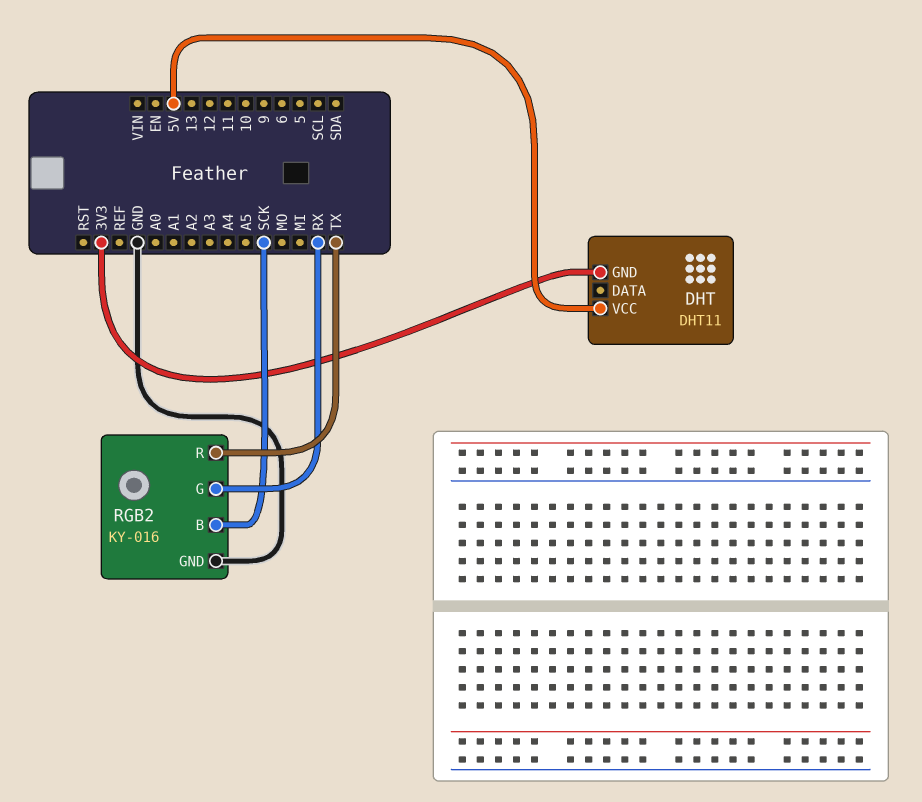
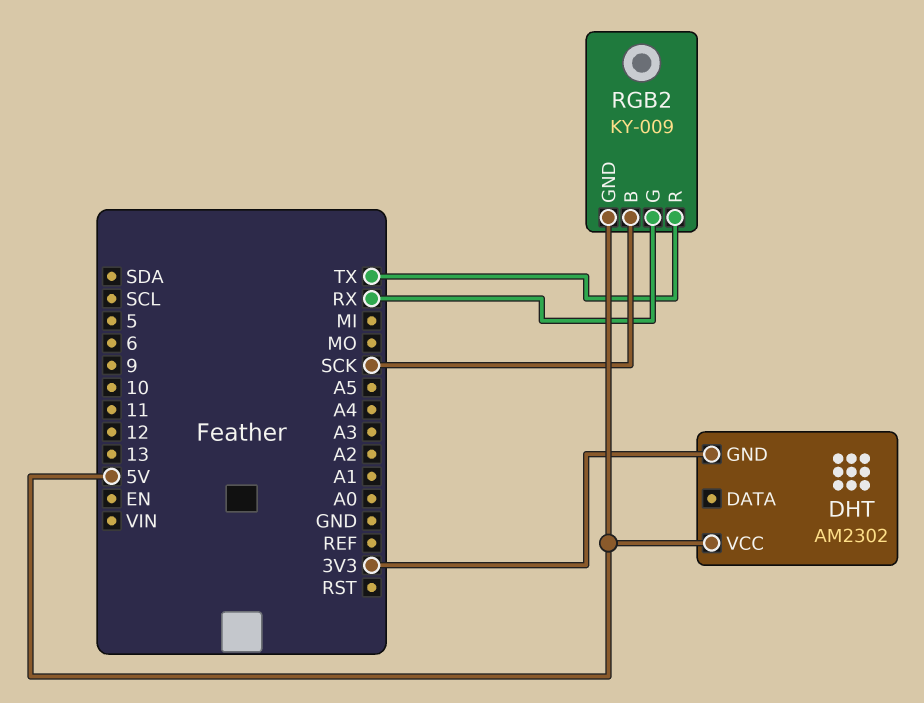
DHT: DHT11 -> AM2302
RGB2: KY-016 -> KY-009
RGB2 pin GND: GND -> 5V

